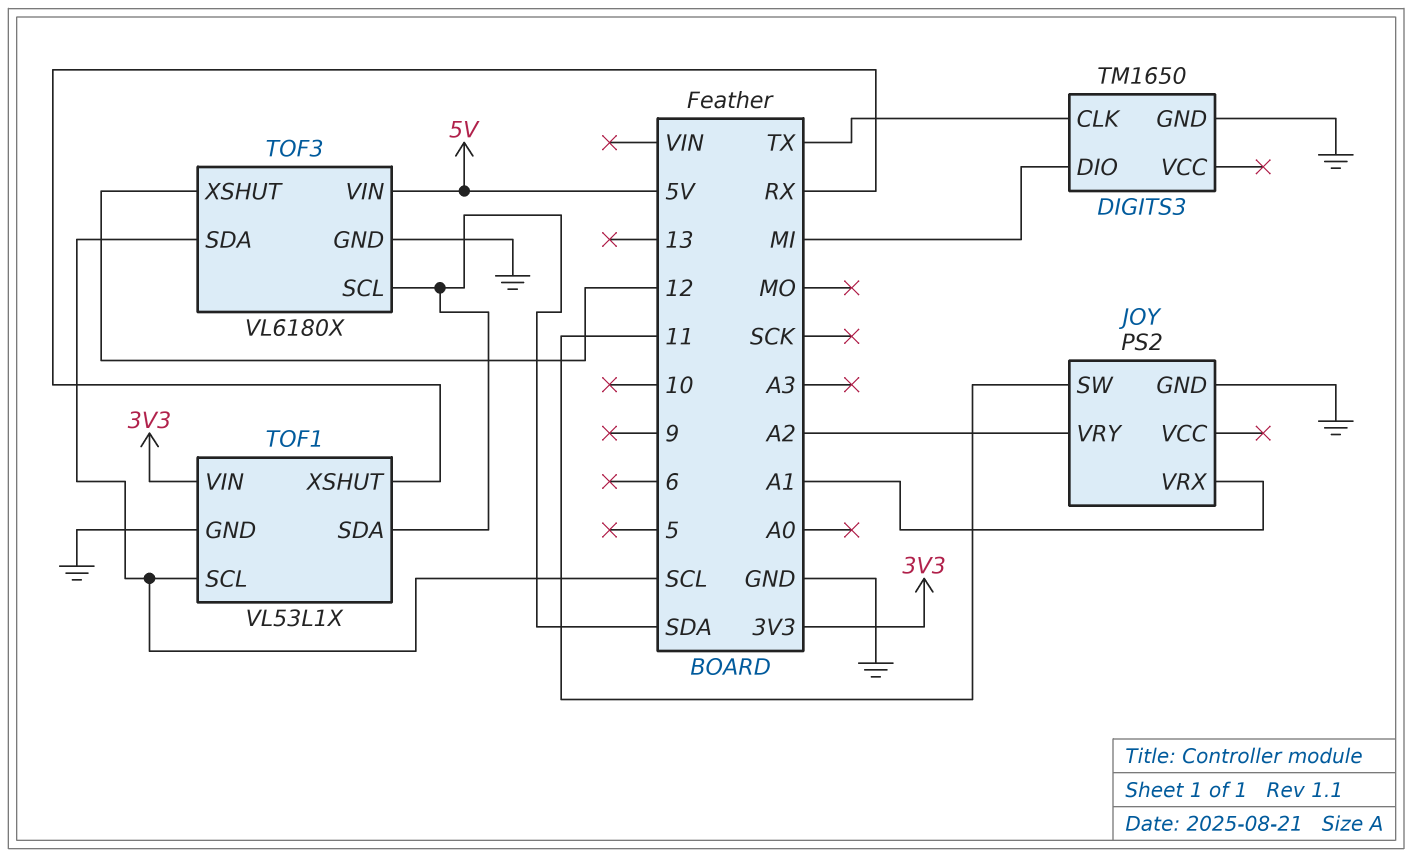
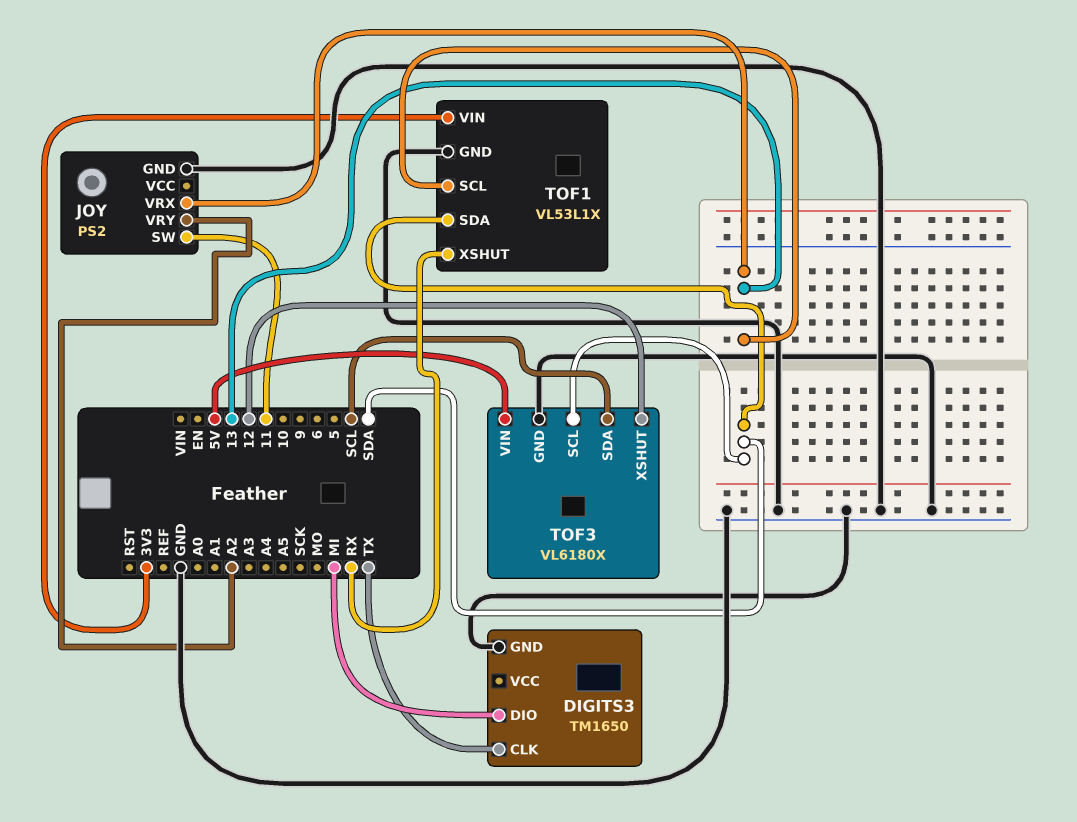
JOY pin VRX: A1 -> 13
TOF1 pin SCL: SCL -> 13

